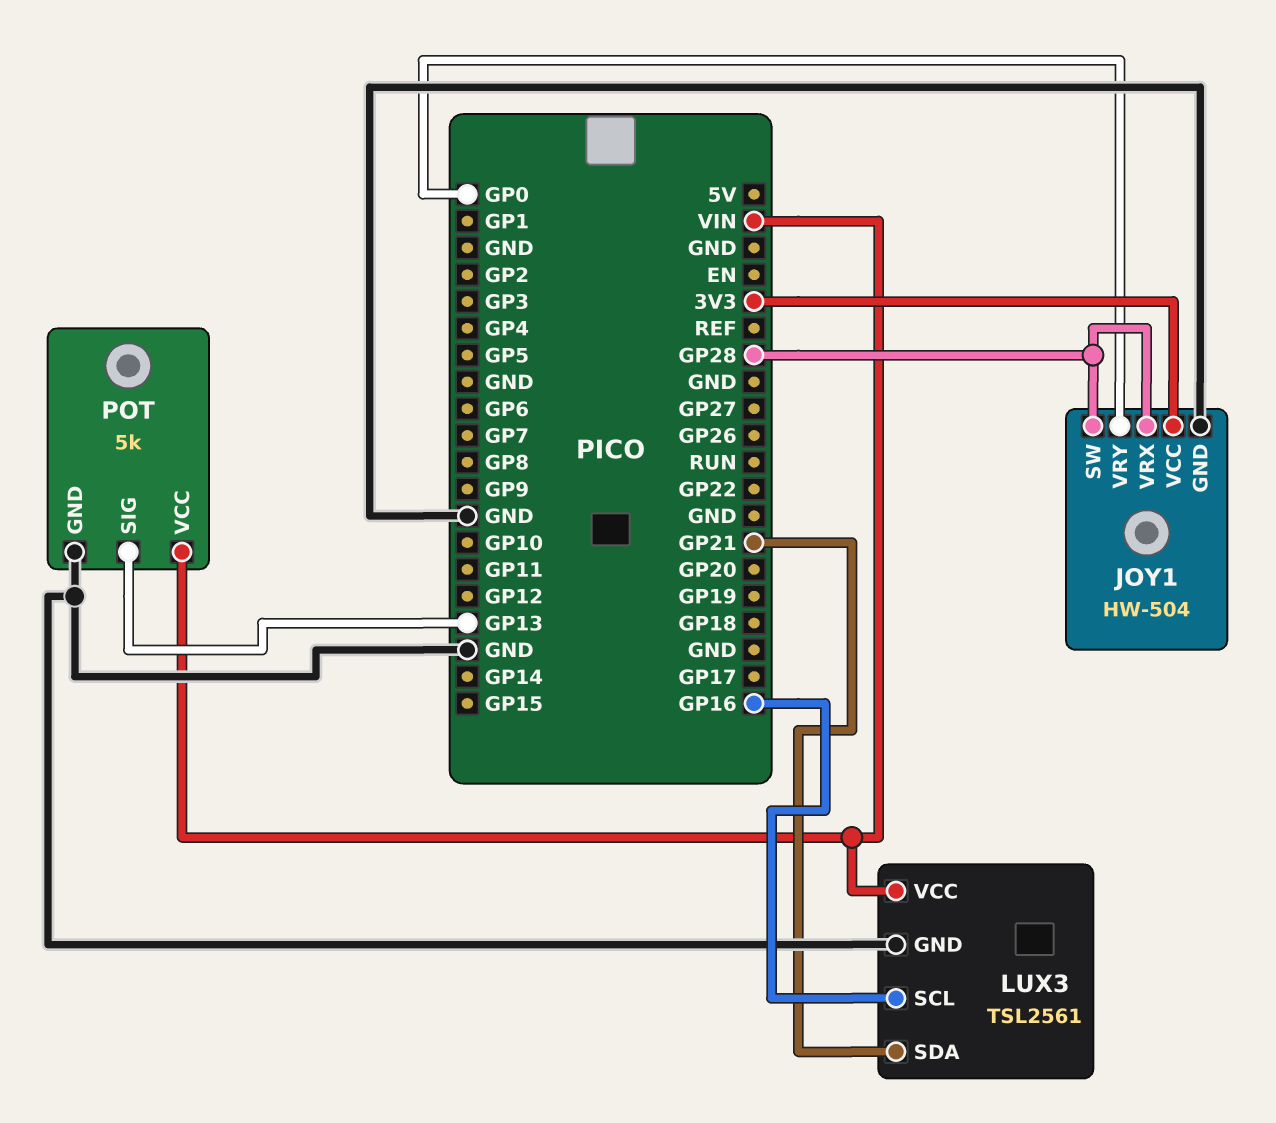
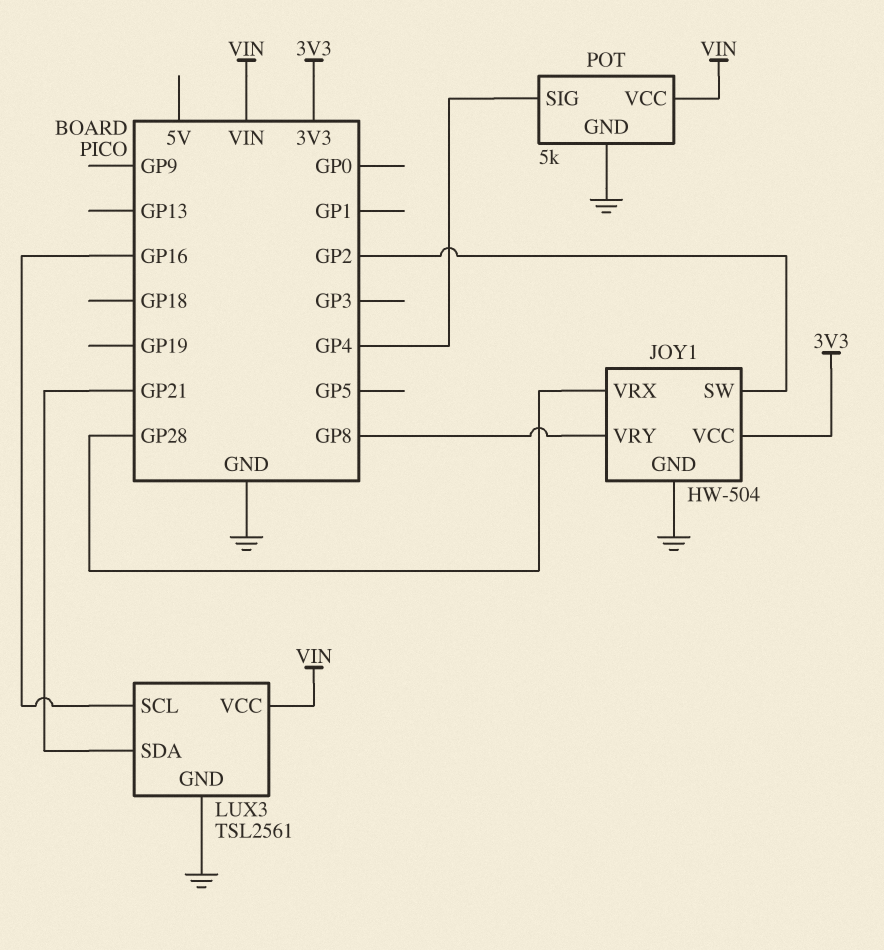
JOY1 pin SW: GP28 -> GP2
JOY1 pin VRY: GP0 -> GP8
POT pin SIG: GP13 -> GP4

